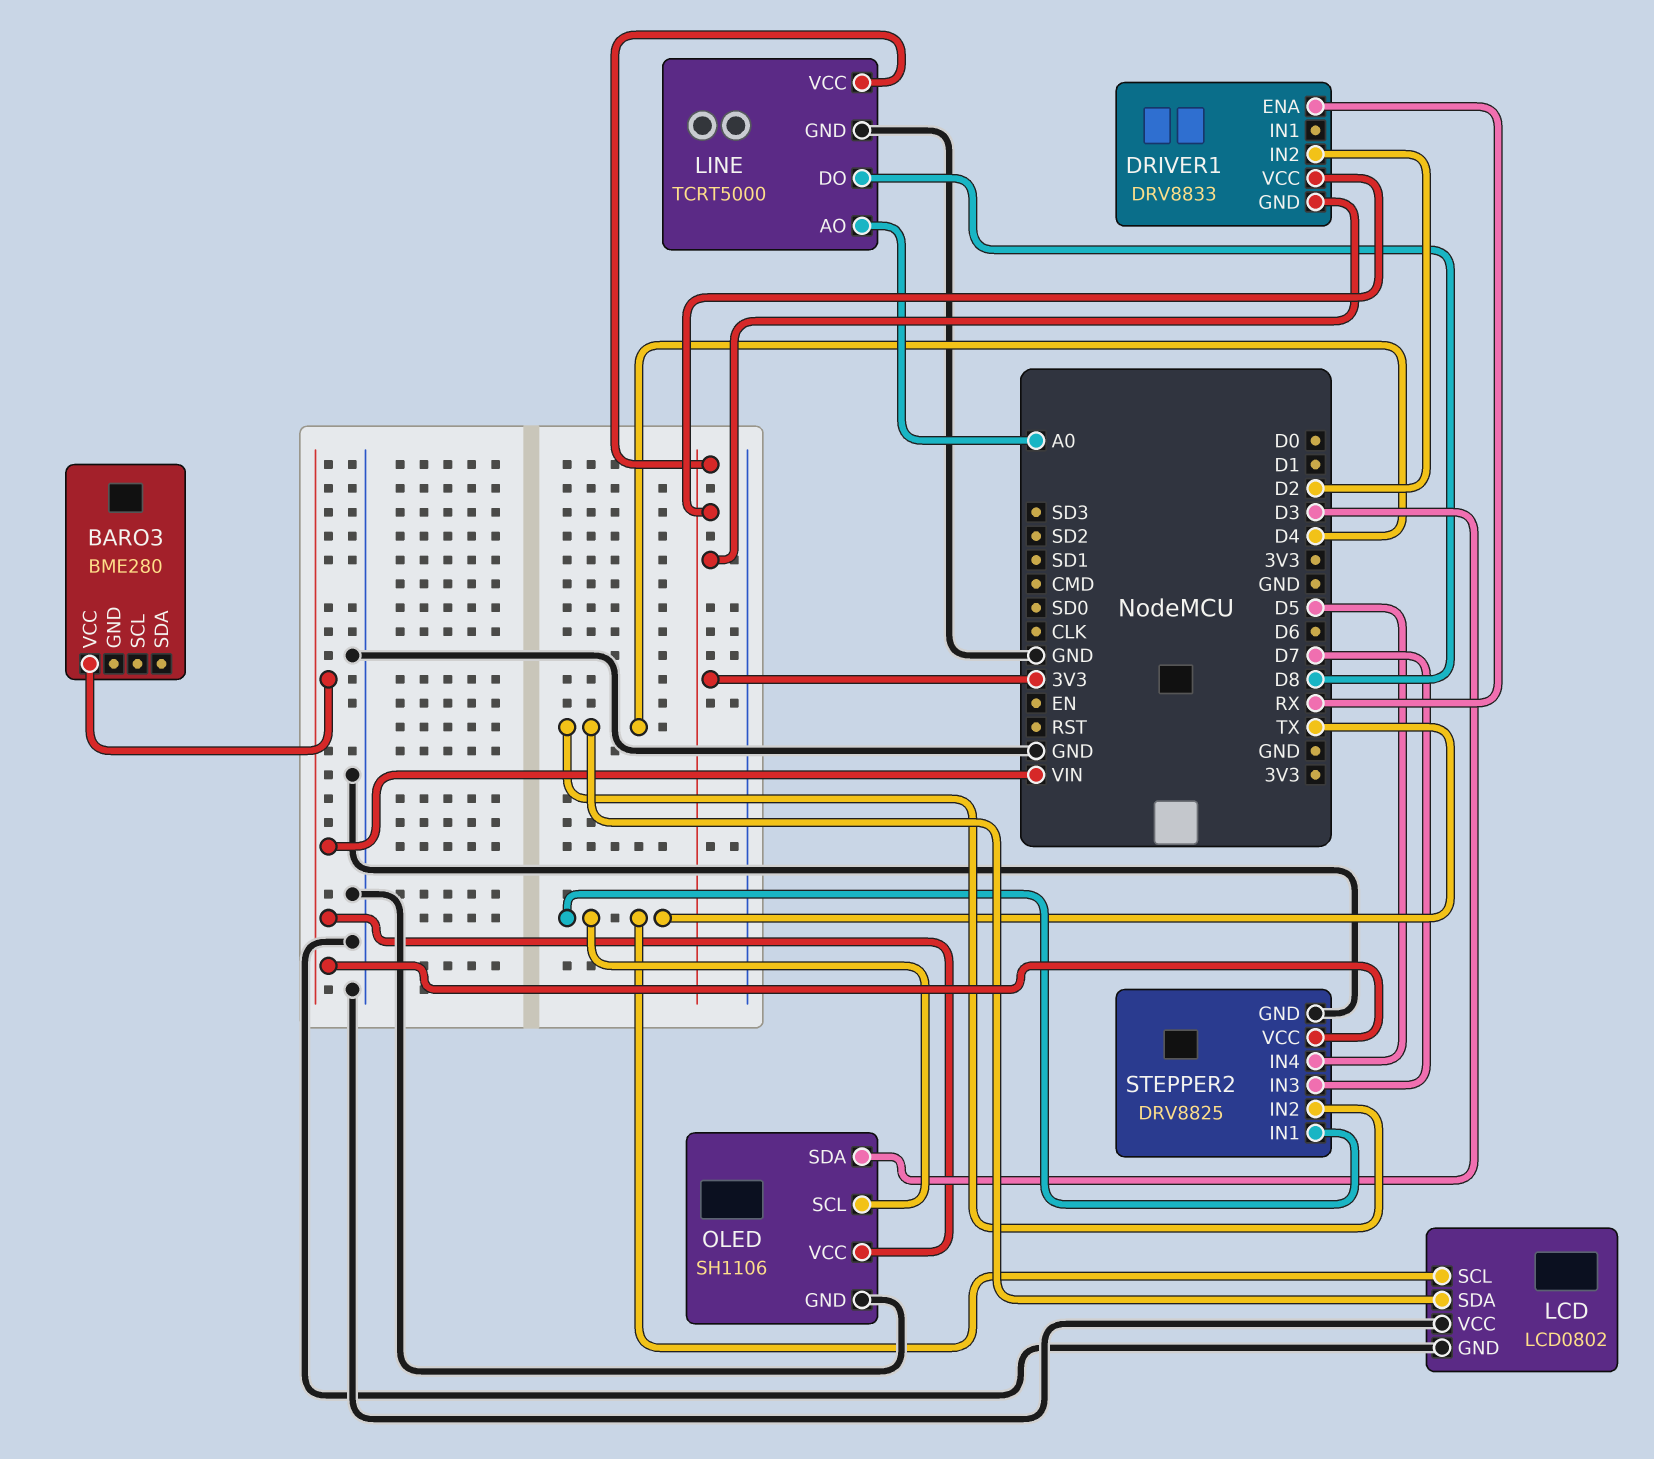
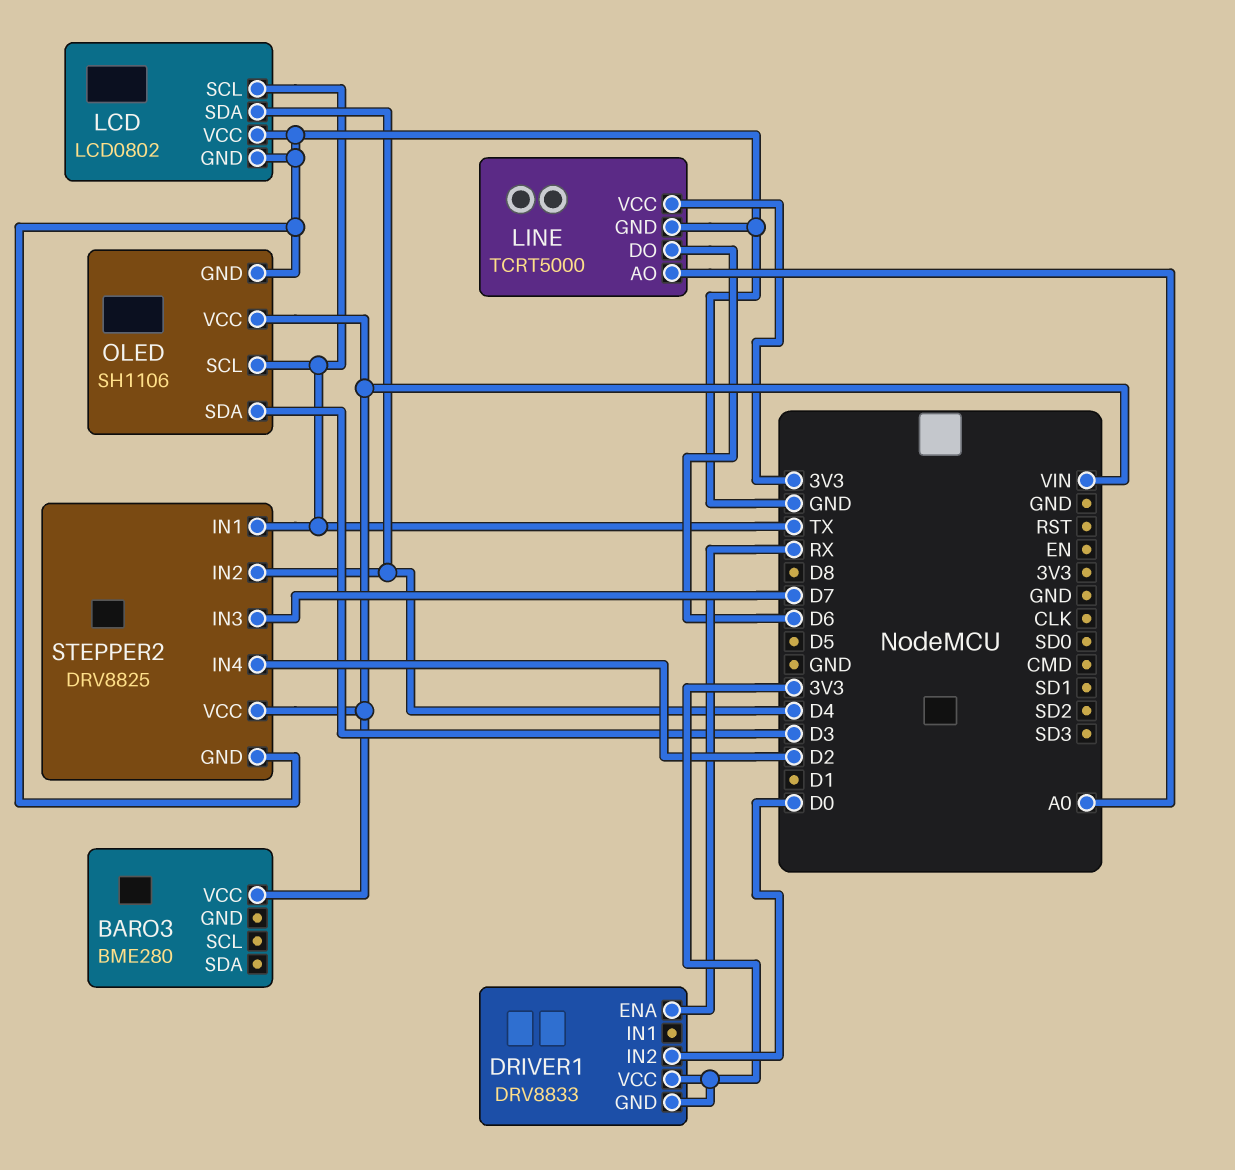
DRIVER1 pin IN2: D2 -> D0
LINE pin DO: D8 -> D6
STEPPER2 pin IN4: D5 -> D2

